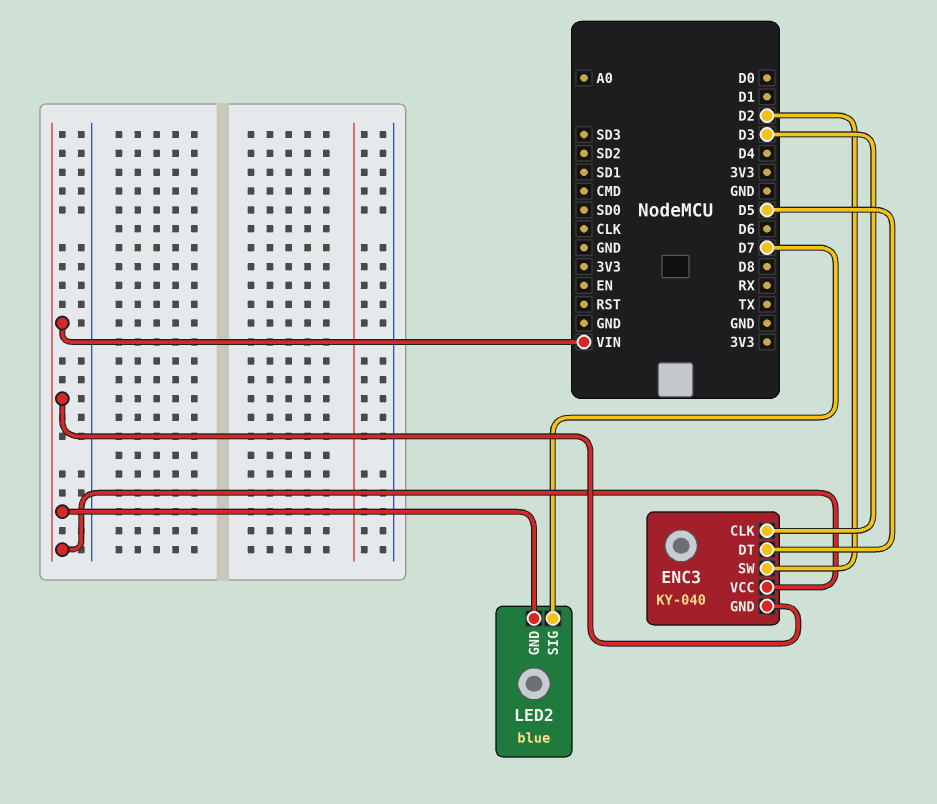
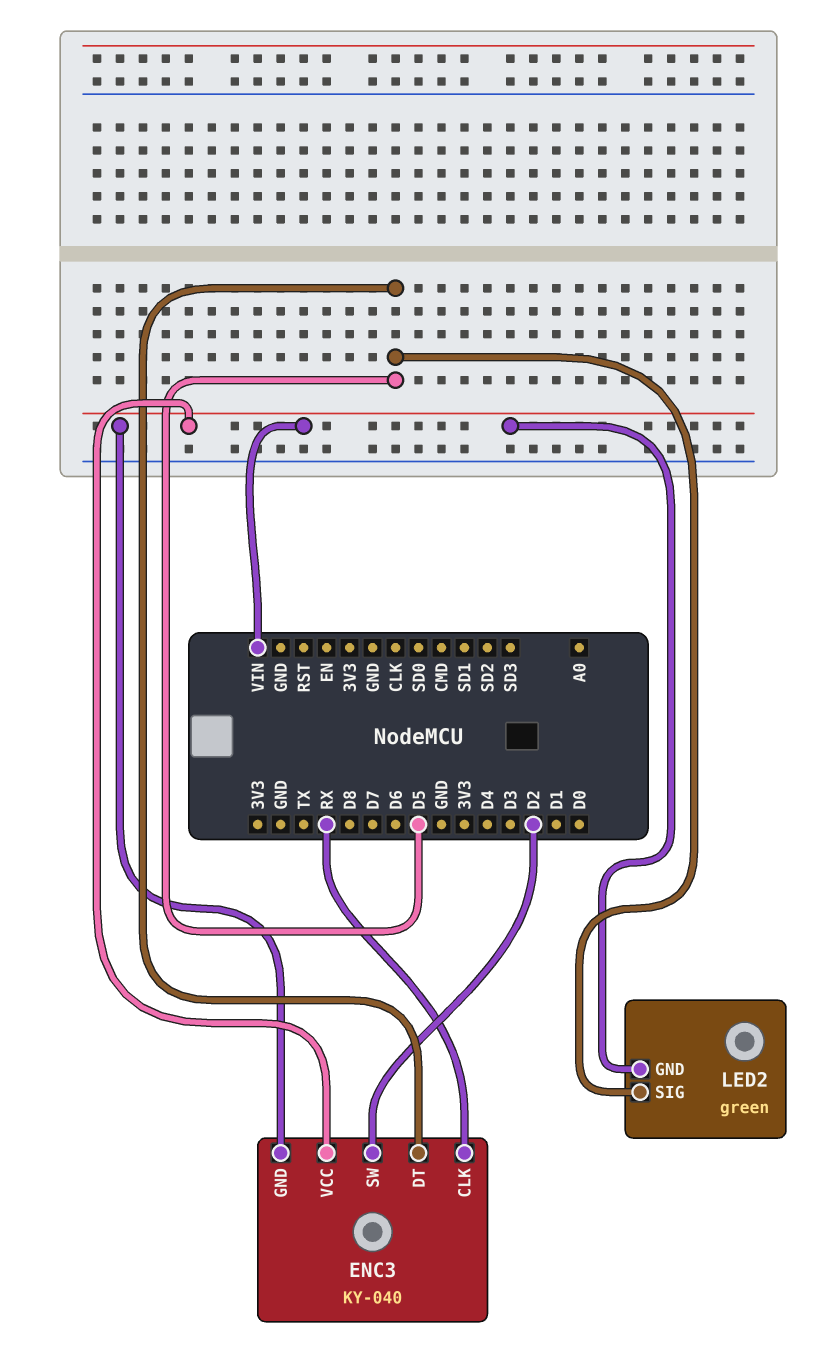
ENC3 pin CLK: D3 -> RX
LED2: blue -> green
LED2 pin SIG: D7 -> D5

